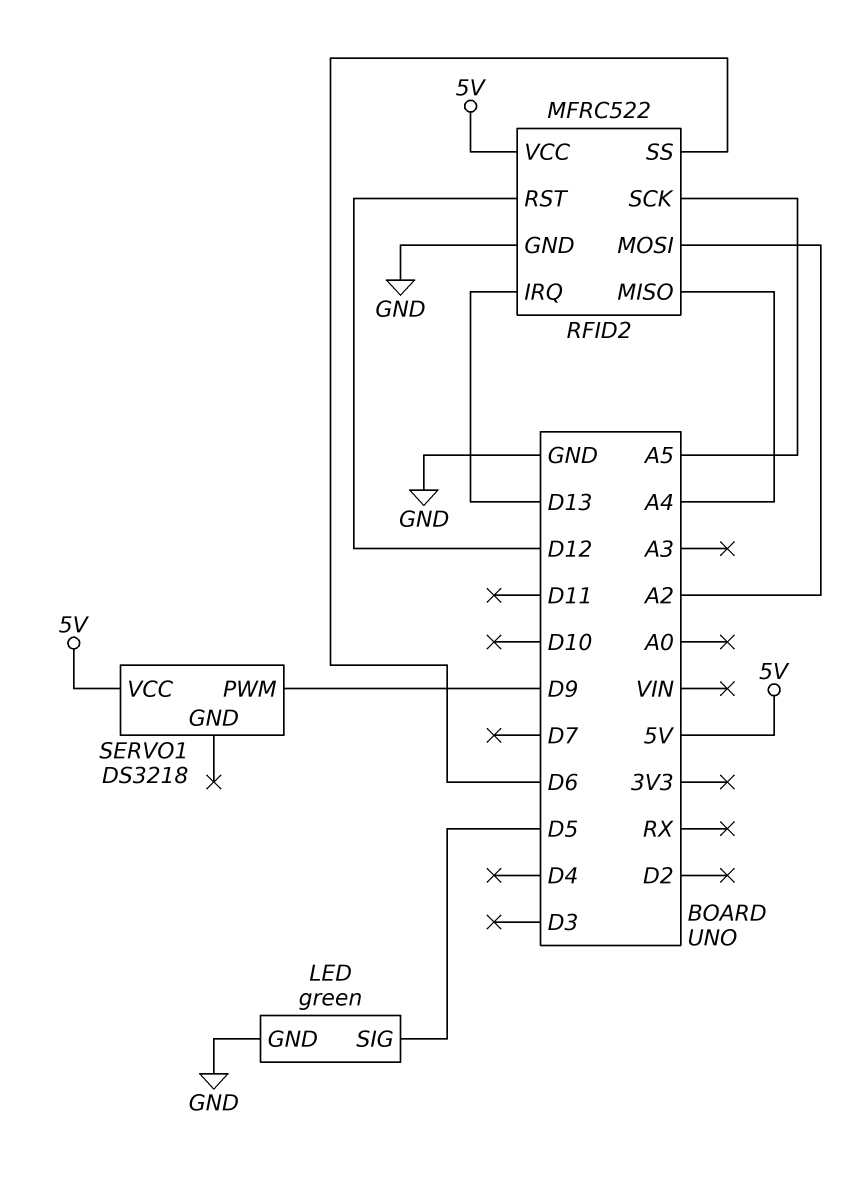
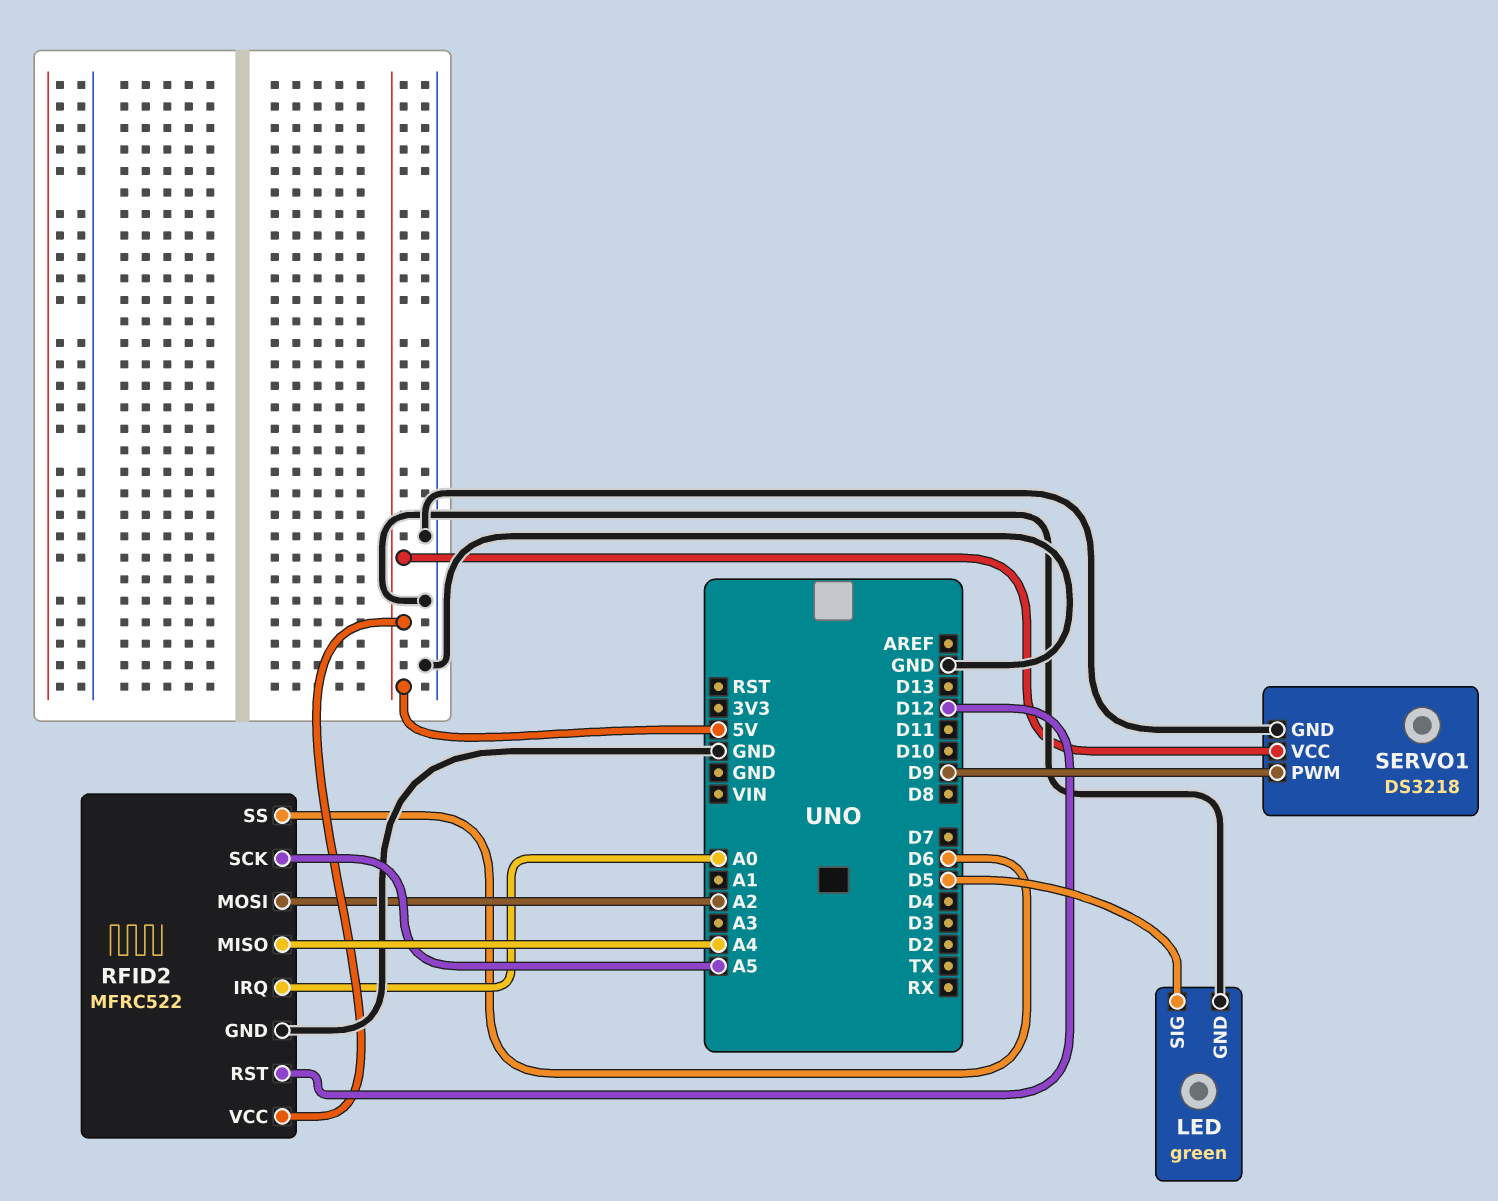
RFID2 pin IRQ: D13 -> A0
SERVO1 pin GND: none -> GND

